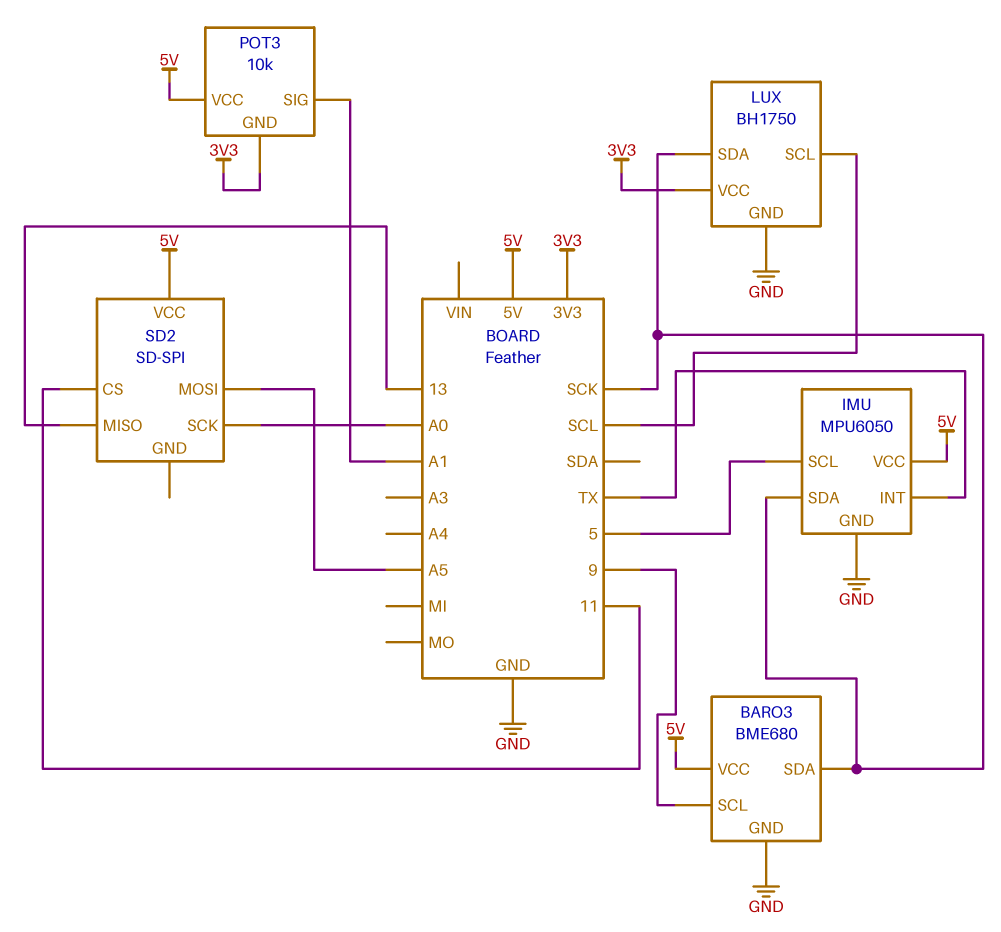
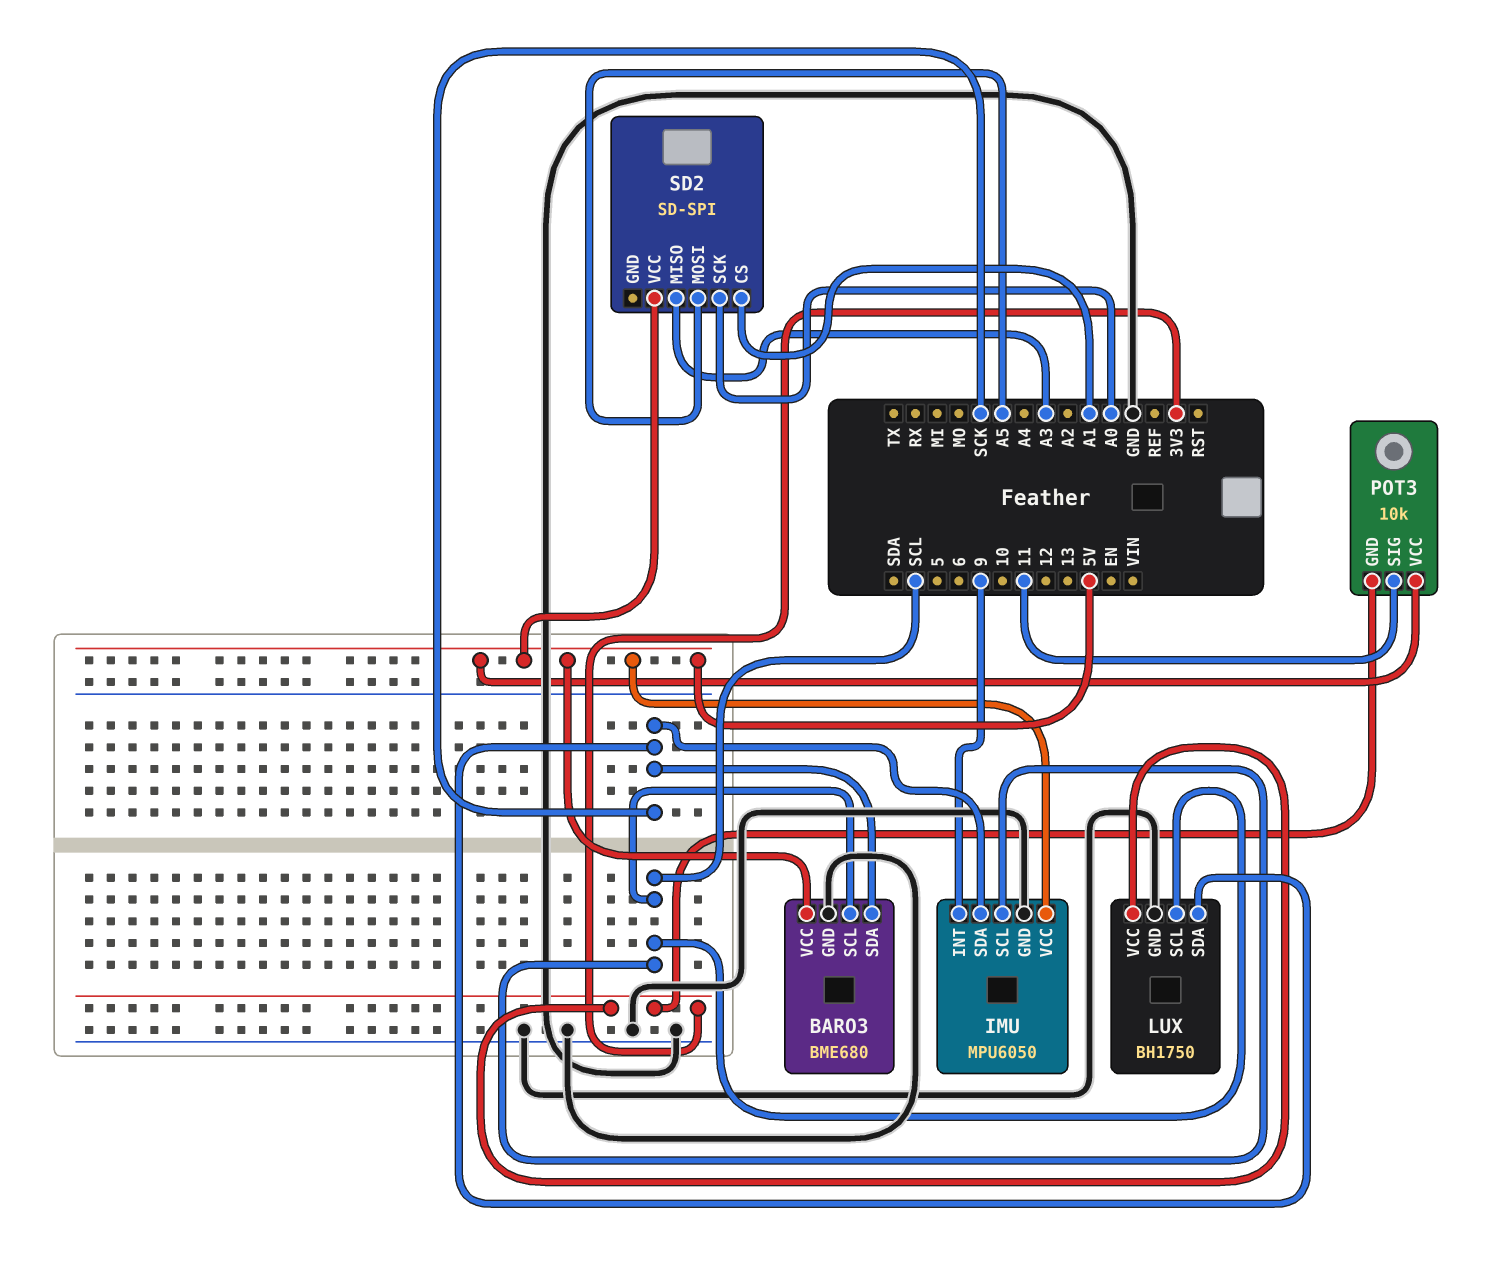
BARO3 pin SCL: 9 -> SCL
IMU pin INT: TX -> 9
IMU pin SCL: 5 -> SCL
POT3 pin SIG: A1 -> 11
SD2 pin CS: 11 -> A1
SD2 pin MISO: 13 -> A3

